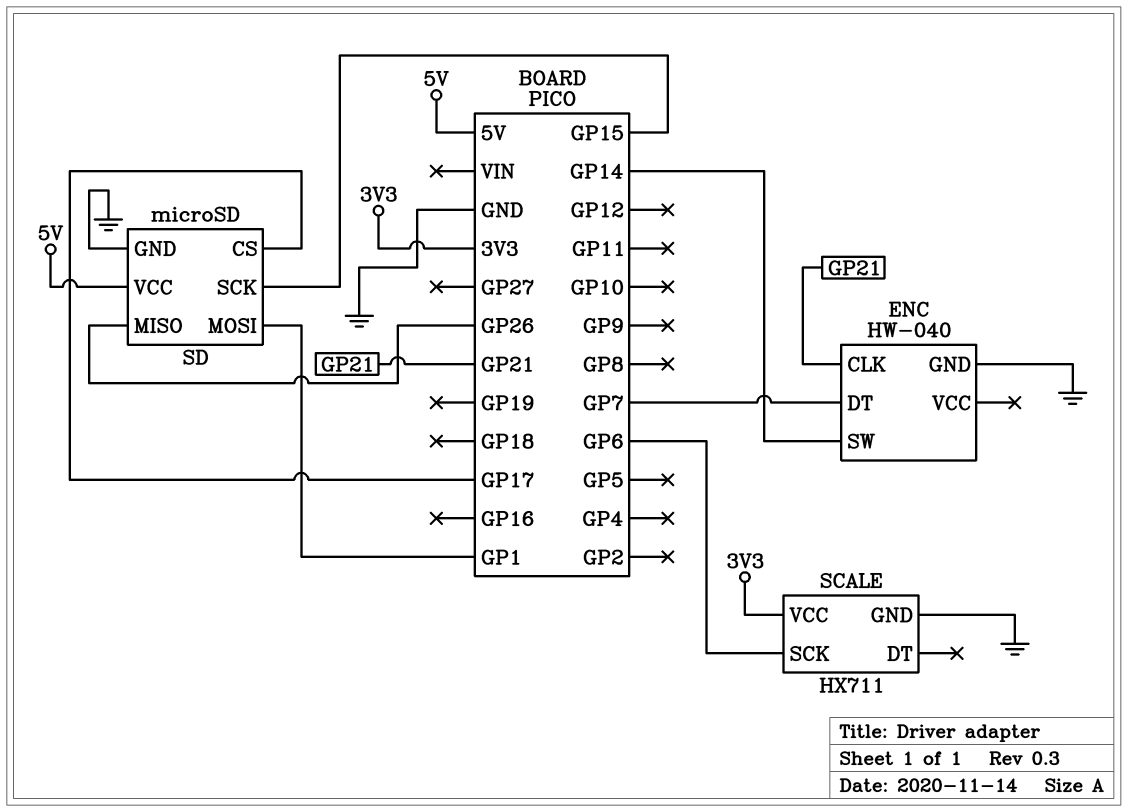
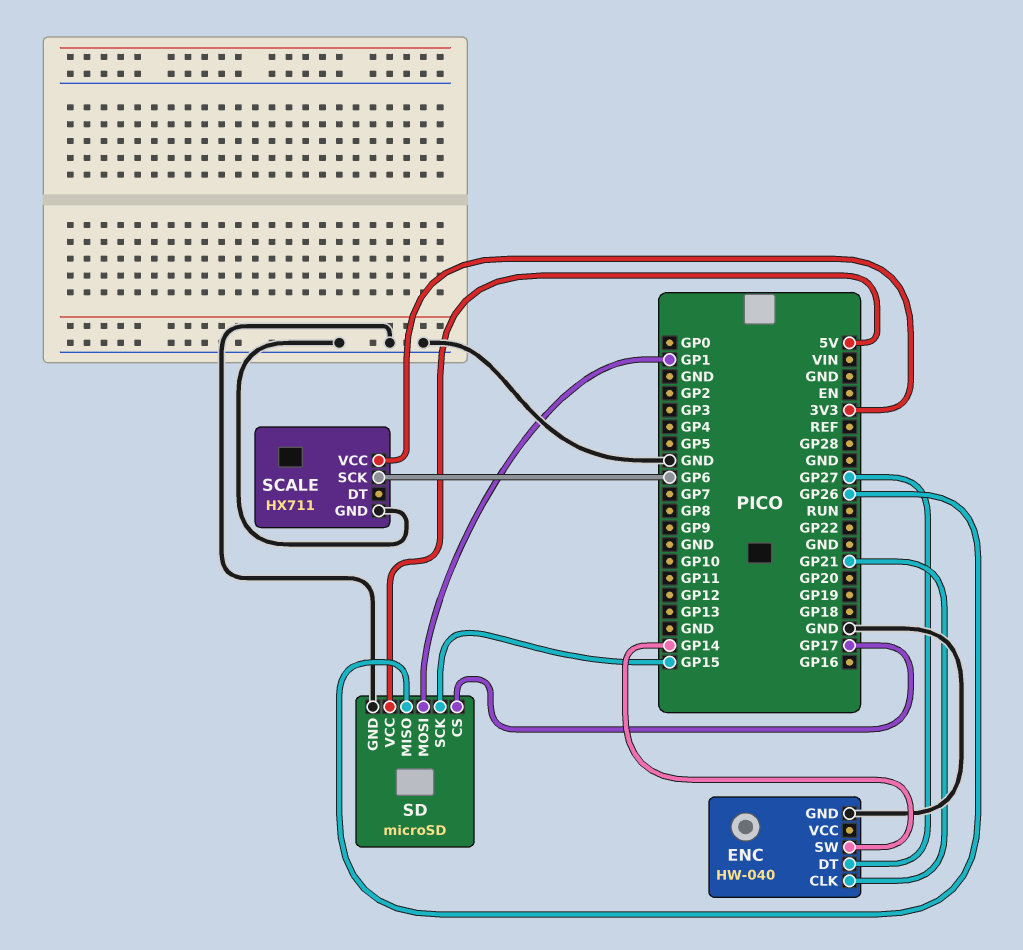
ENC pin DT: GP7 -> GP27

